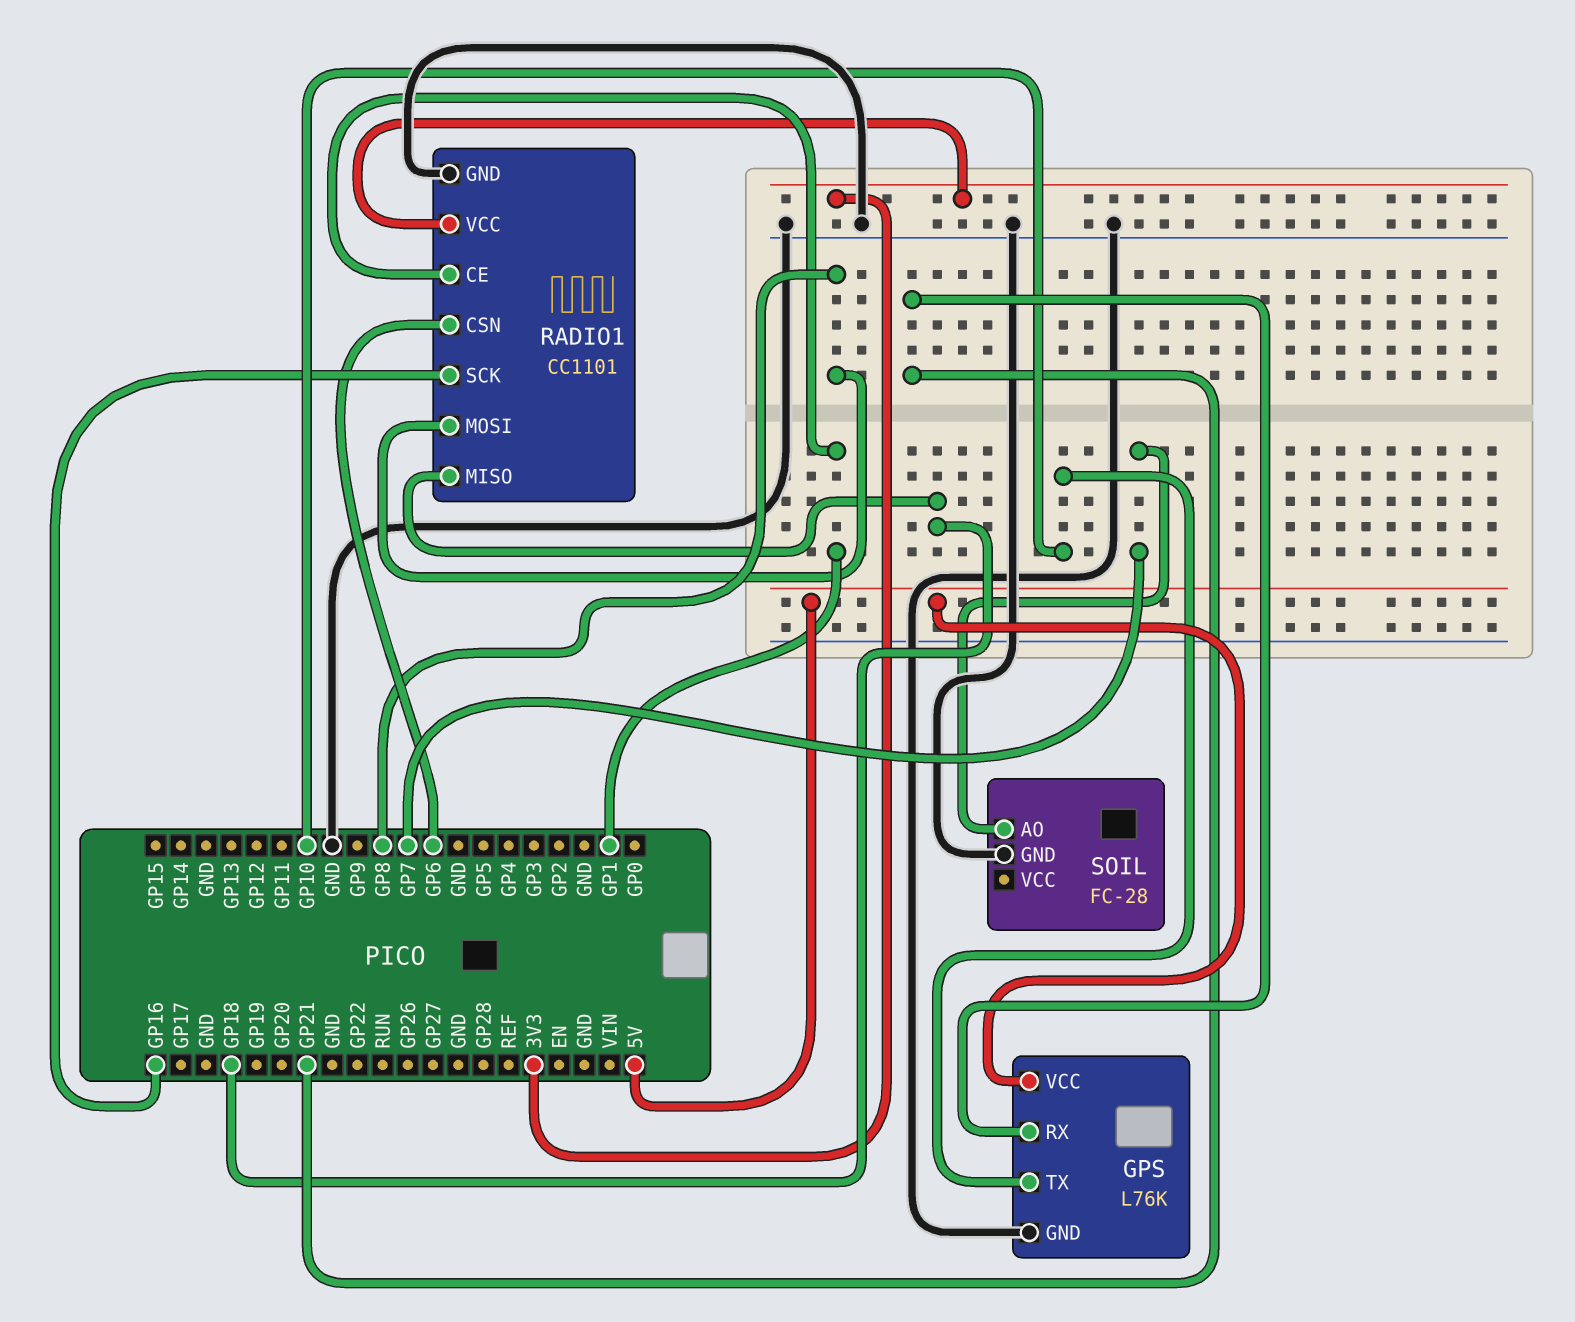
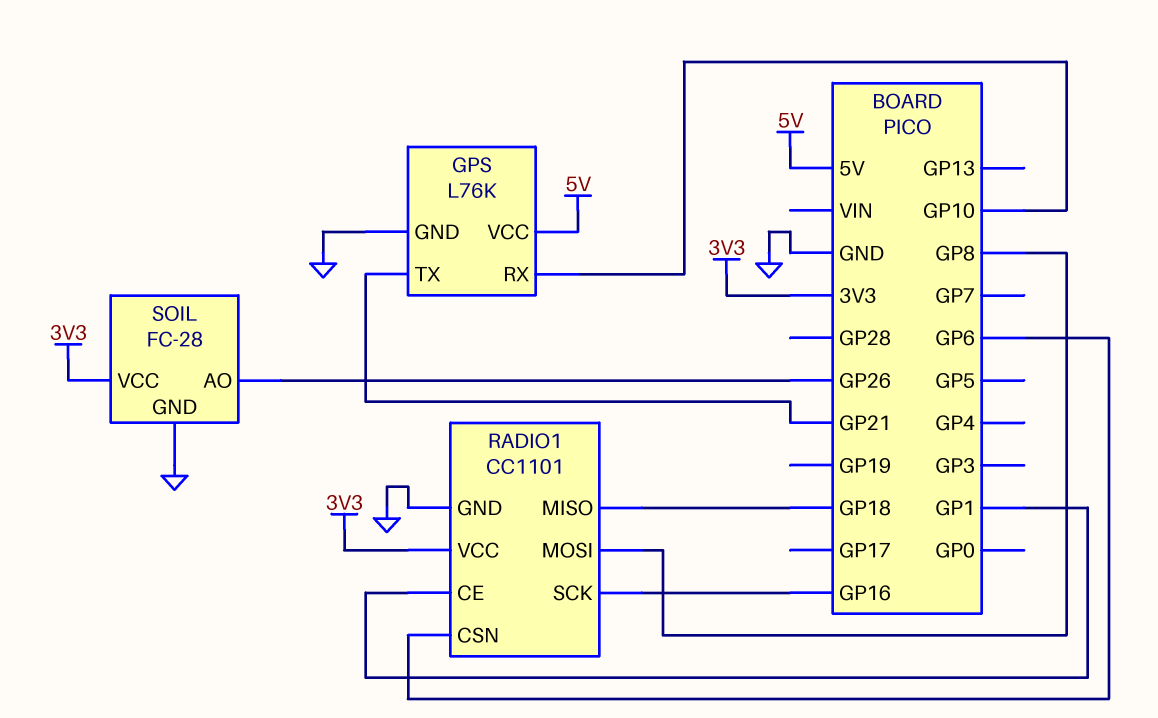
GPS pin RX: GP21 -> GP10
GPS pin TX: GP10 -> GP21
SOIL pin AO: GP7 -> GP26
SOIL pin VCC: none -> 3V3

